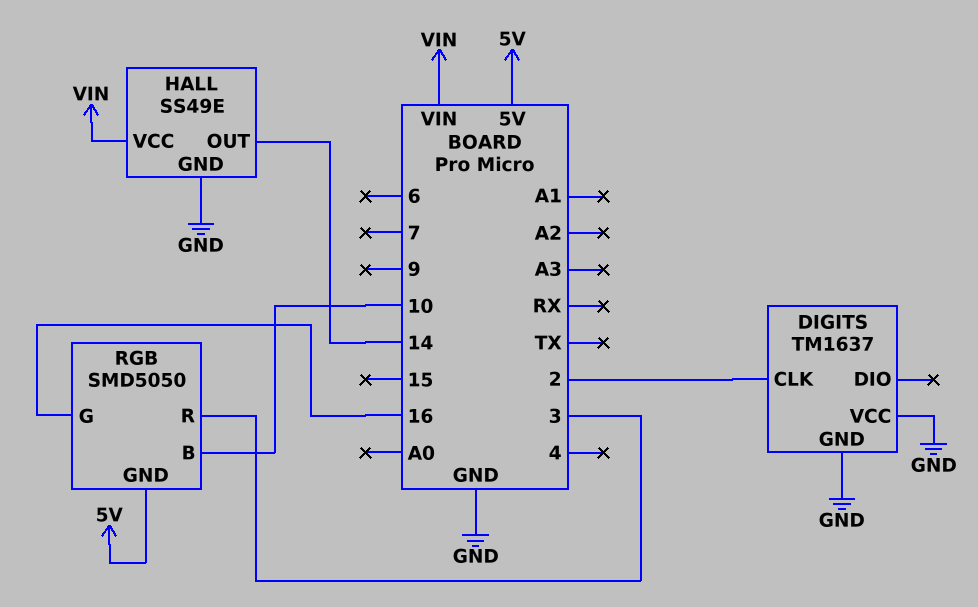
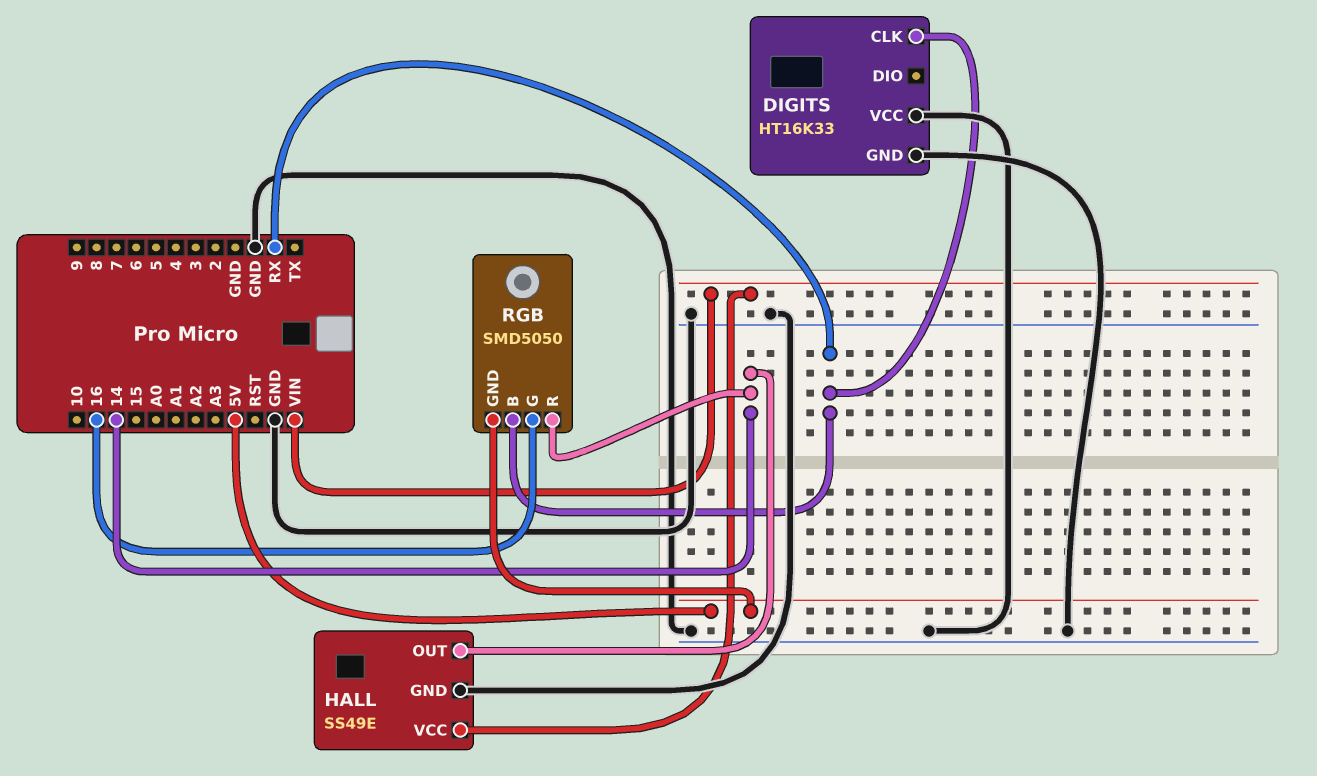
DIGITS: TM1637 -> HT16K33
DIGITS pin CLK: 2 -> RX
RGB pin B: 10 -> RX
RGB pin R: 3 -> 14

